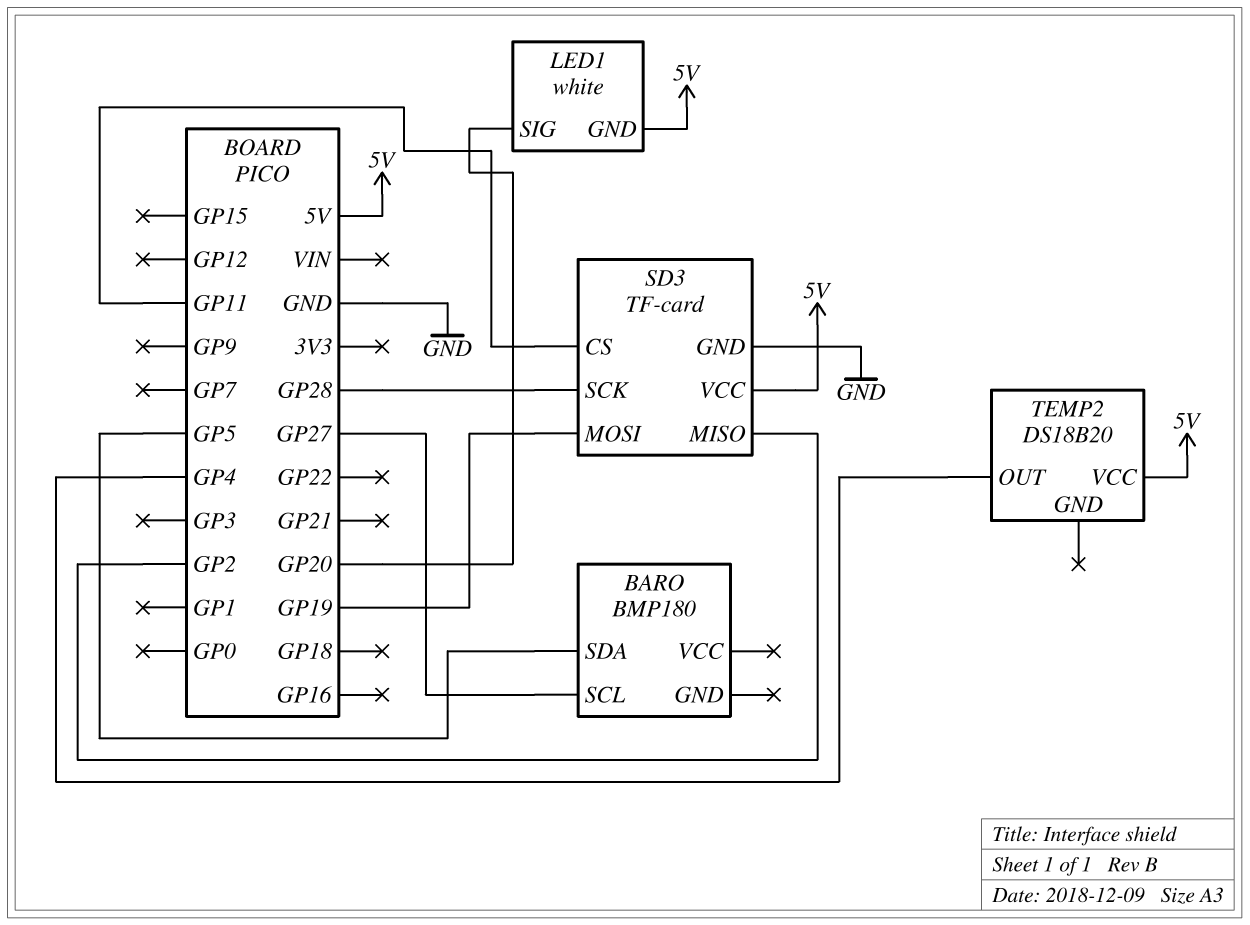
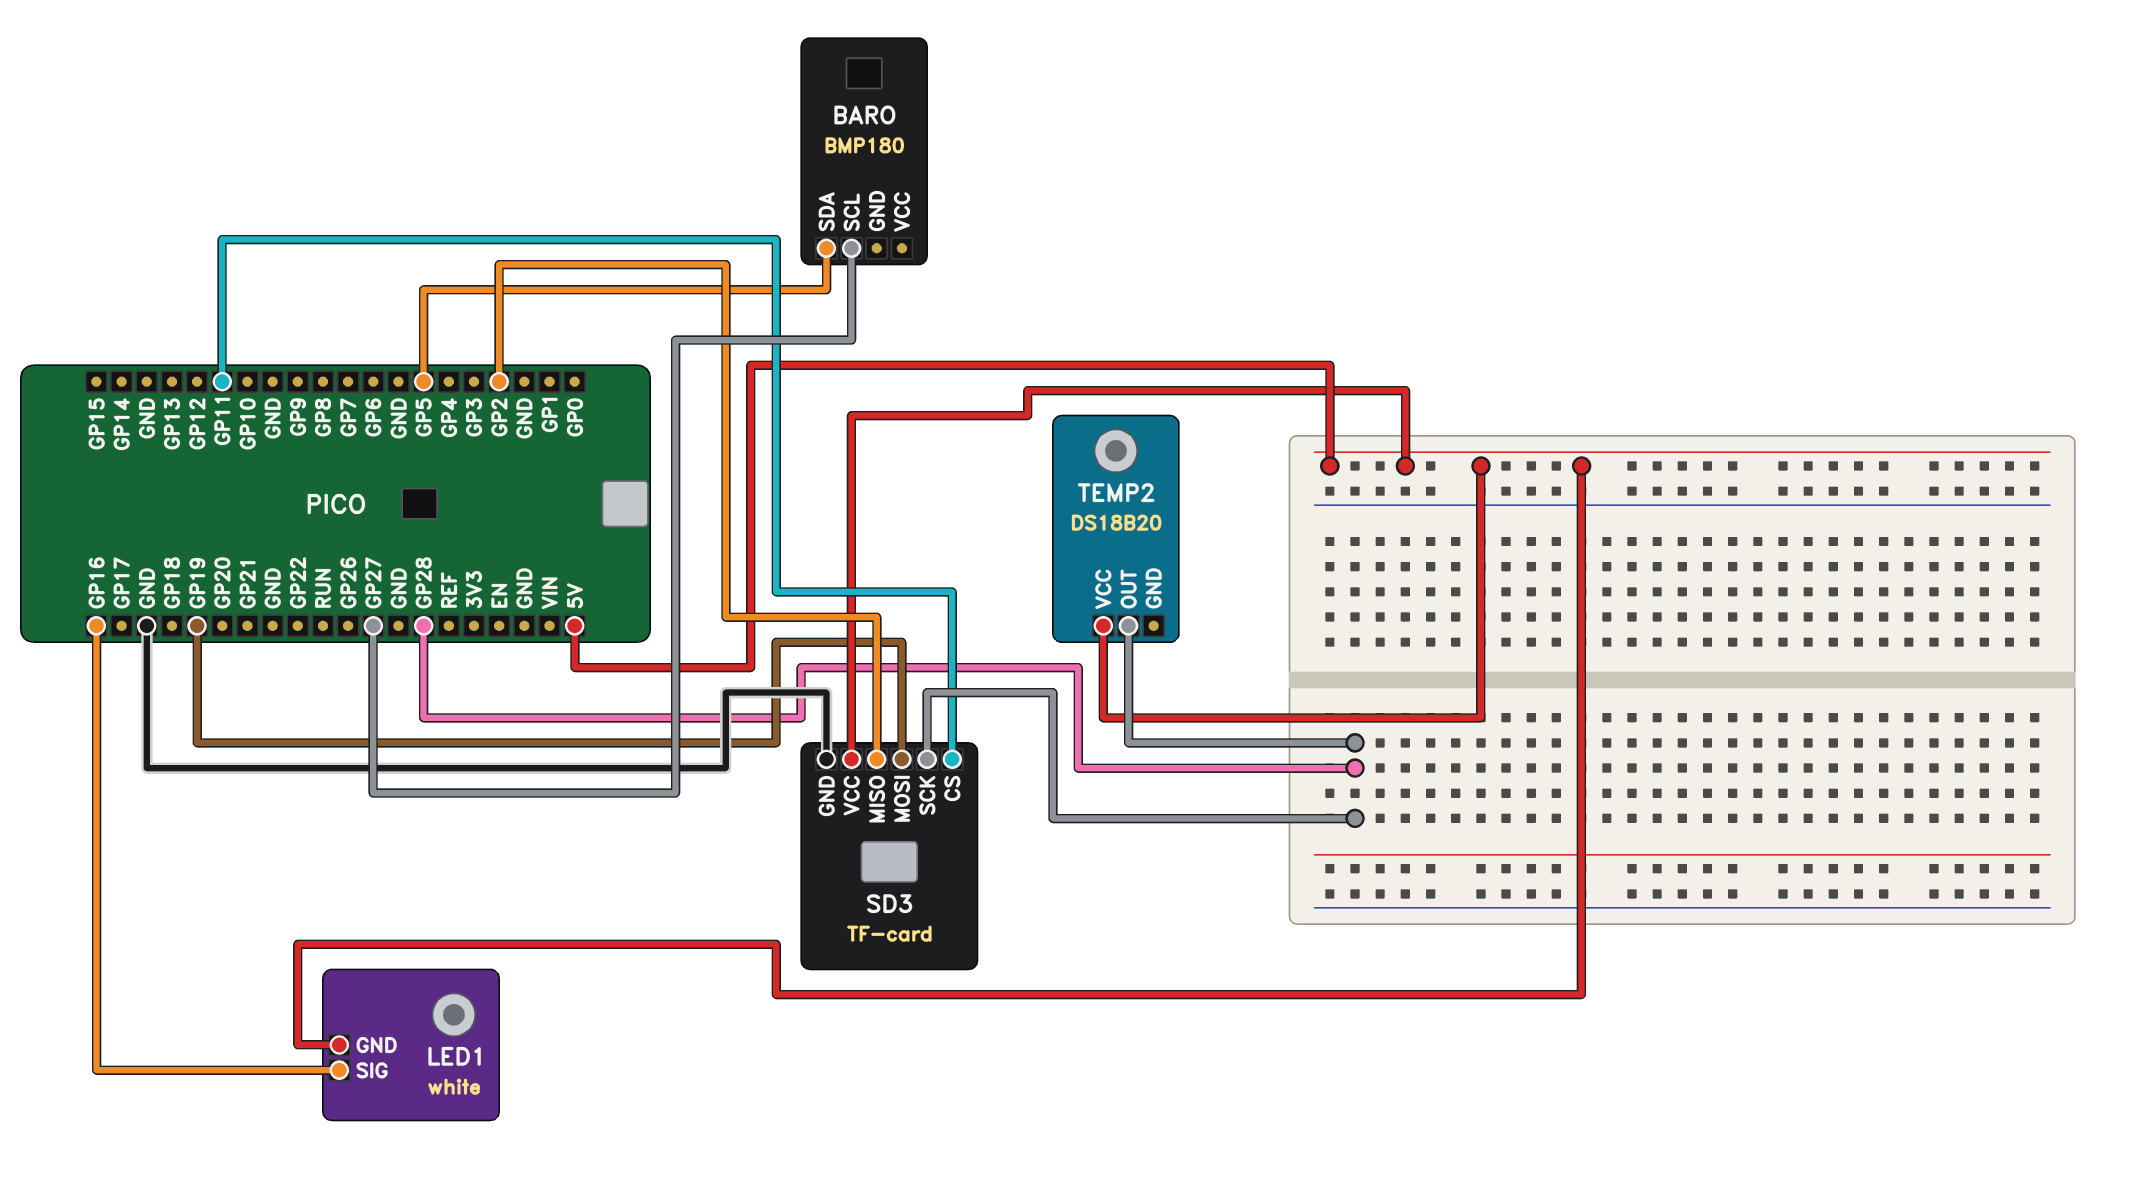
LED1 pin SIG: GP20 -> GP16
TEMP2 pin OUT: GP4 -> GP28

